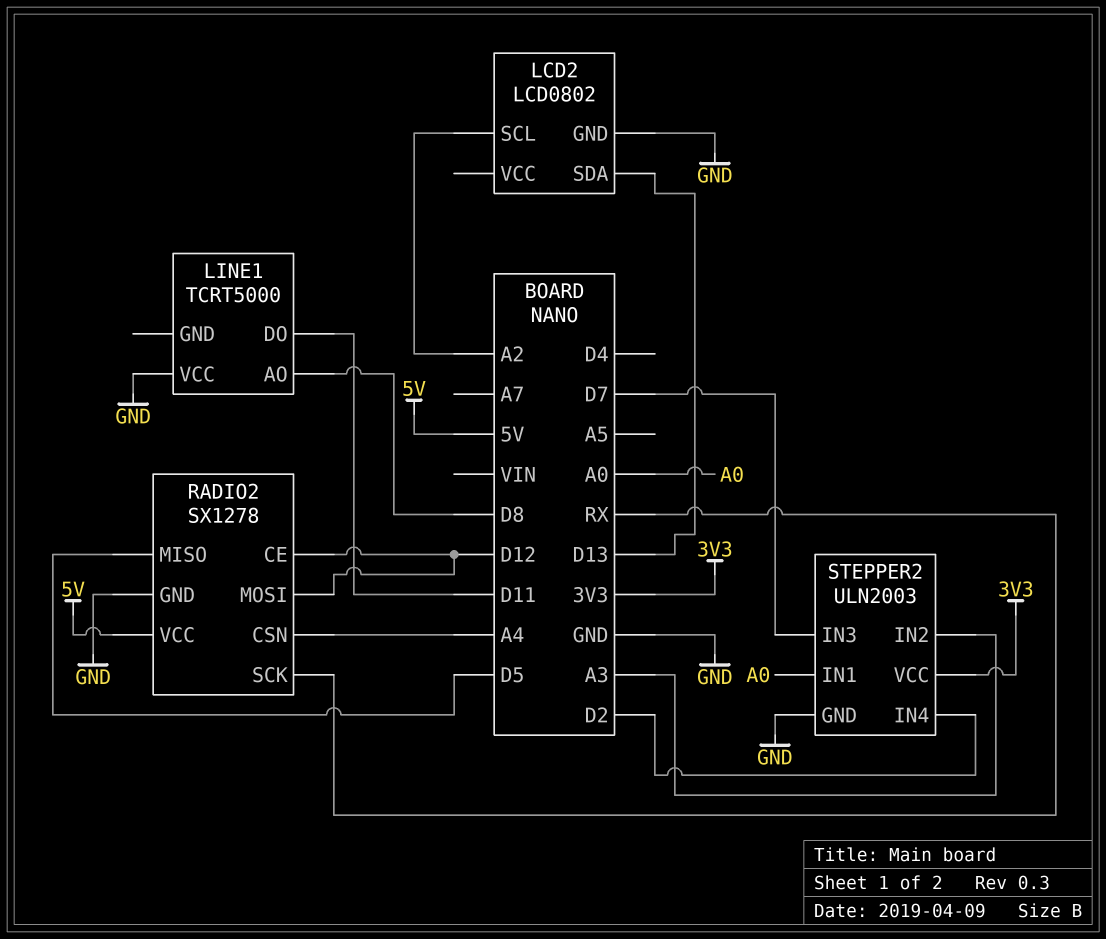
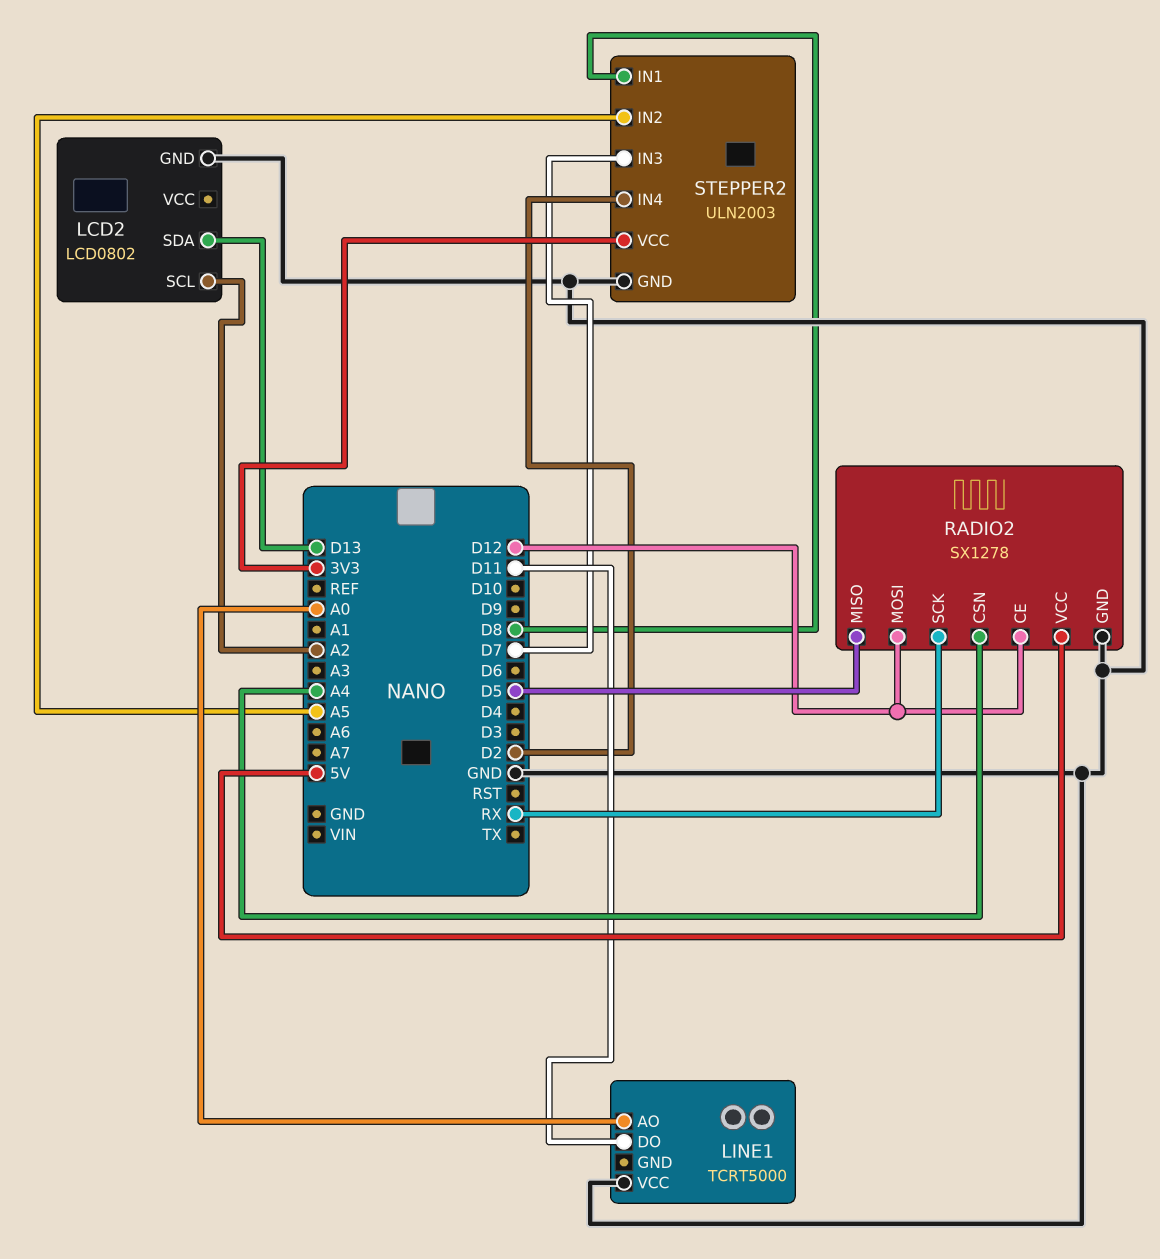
LINE1 pin AO: D8 -> A0
STEPPER2 pin IN1: A0 -> D8
STEPPER2 pin IN2: A3 -> A5

